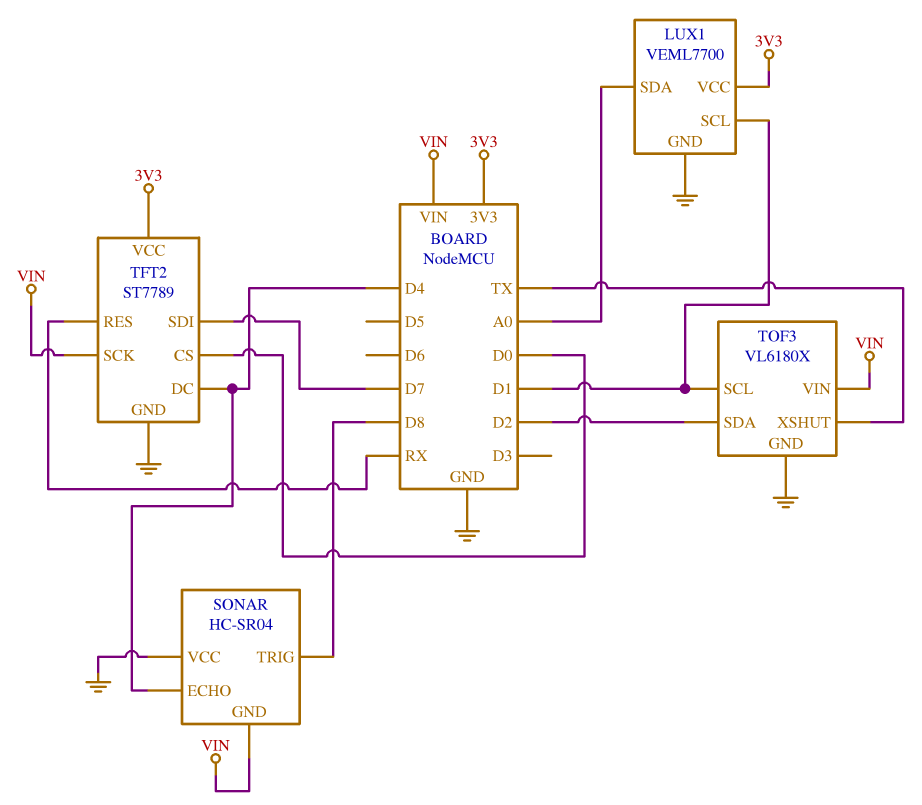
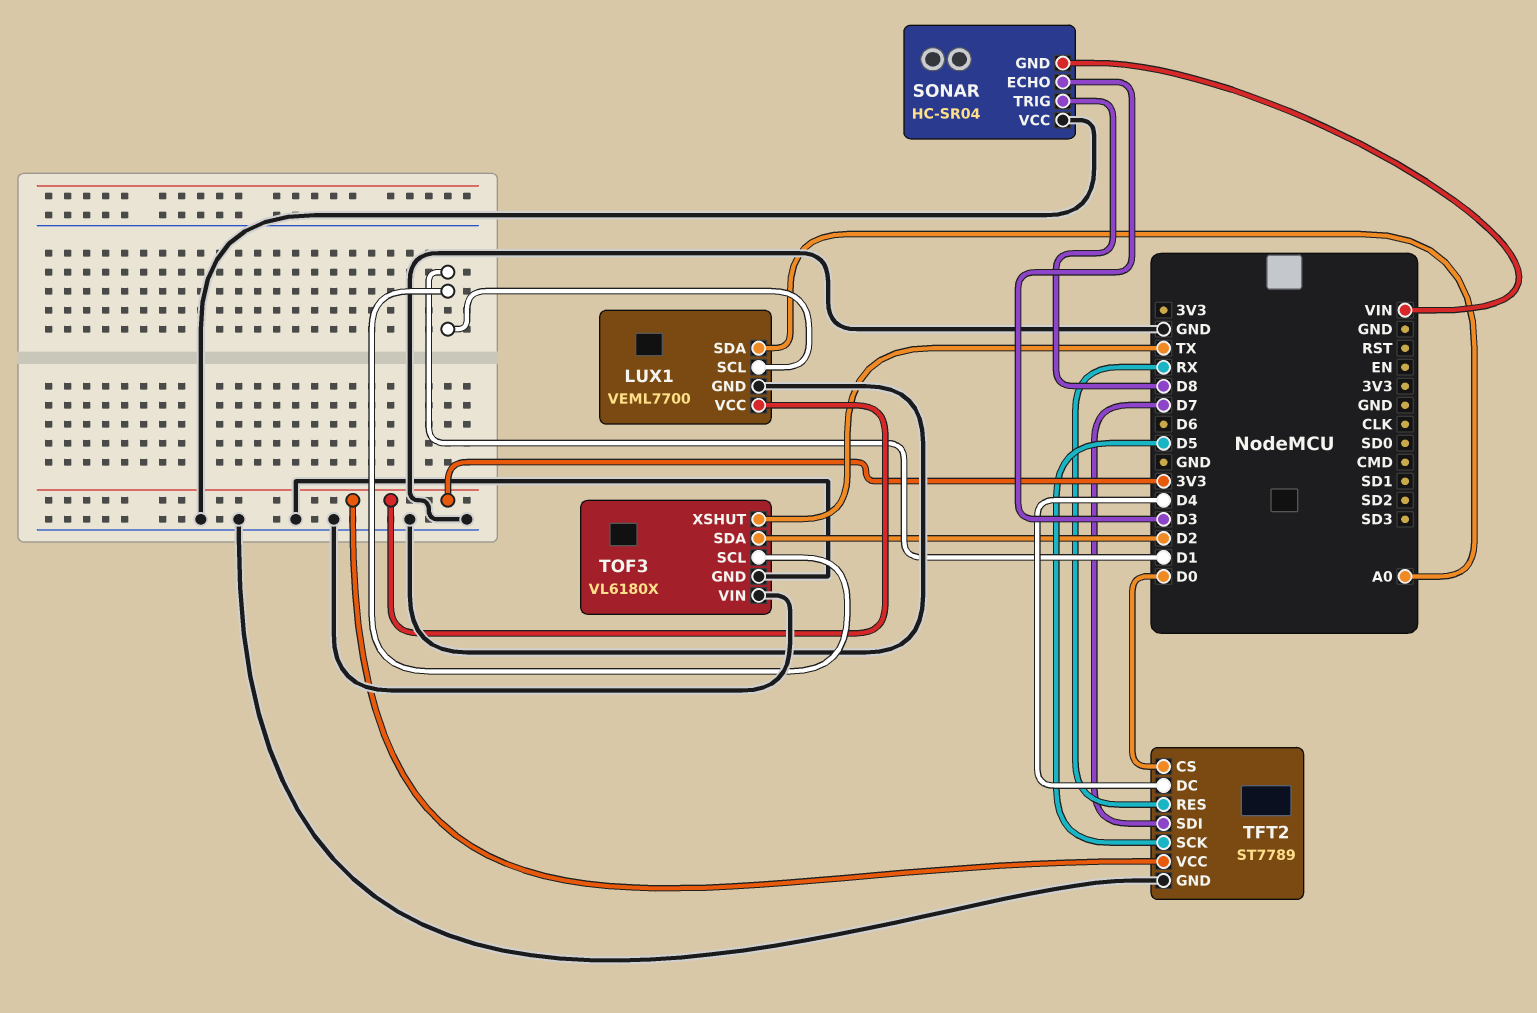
SONAR pin ECHO: D4 -> D3
TFT2 pin SCK: VIN -> D5
TOF3 pin VIN: VIN -> GND

